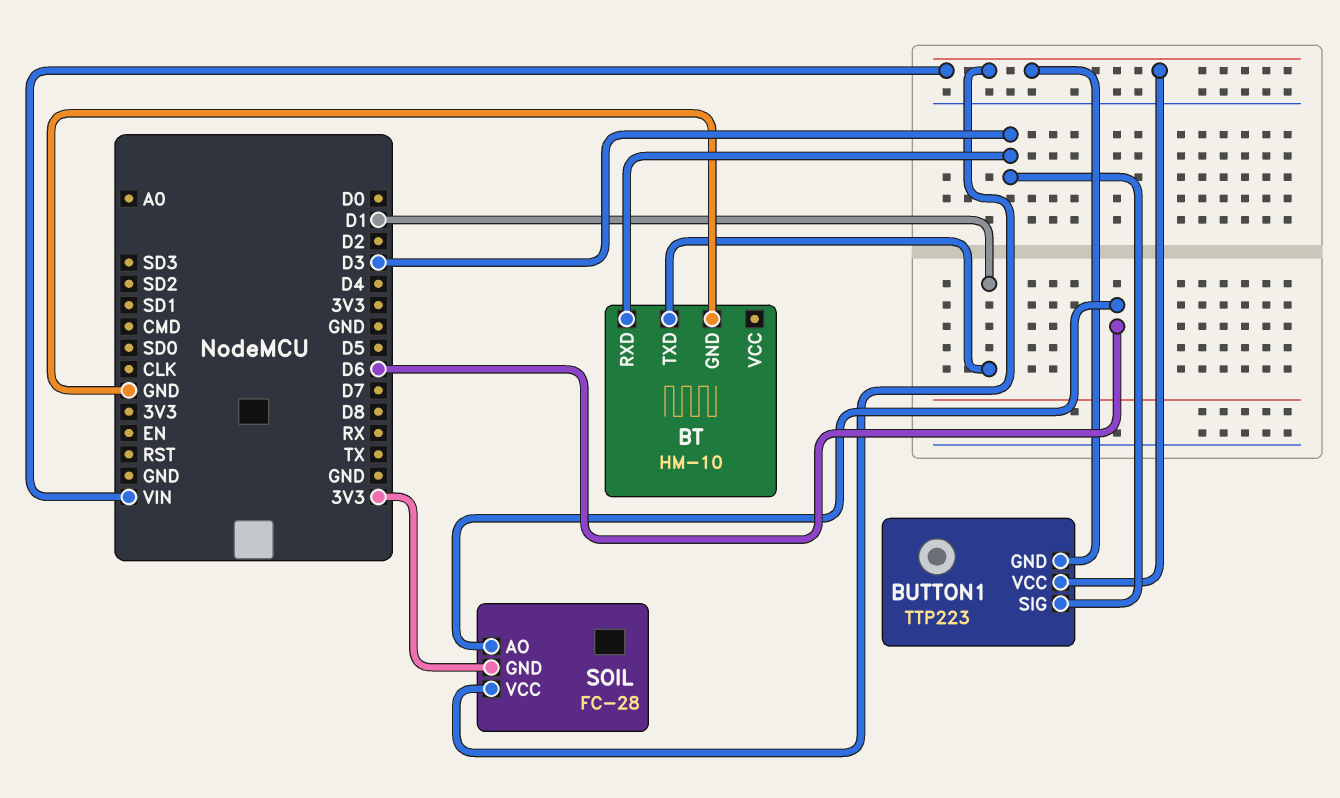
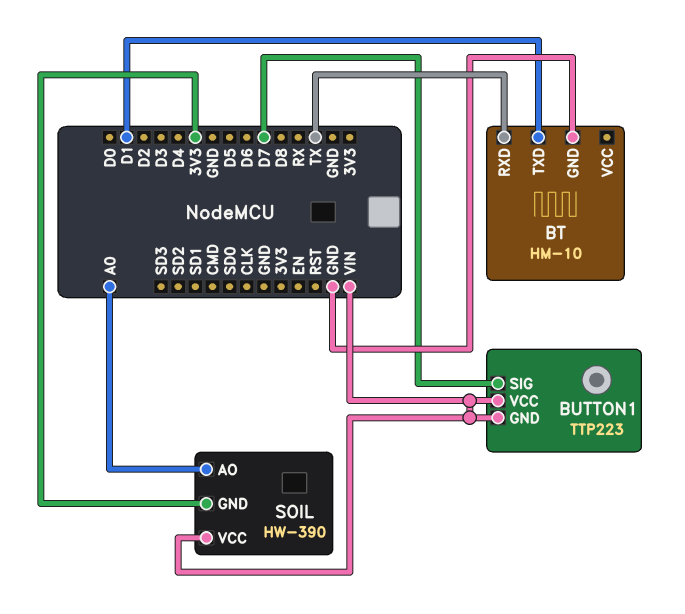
BT pin RXD: D3 -> TX
BUTTON1 pin SIG: D3 -> D7
SOIL: FC-28 -> HW-390
SOIL pin AO: D6 -> A0

